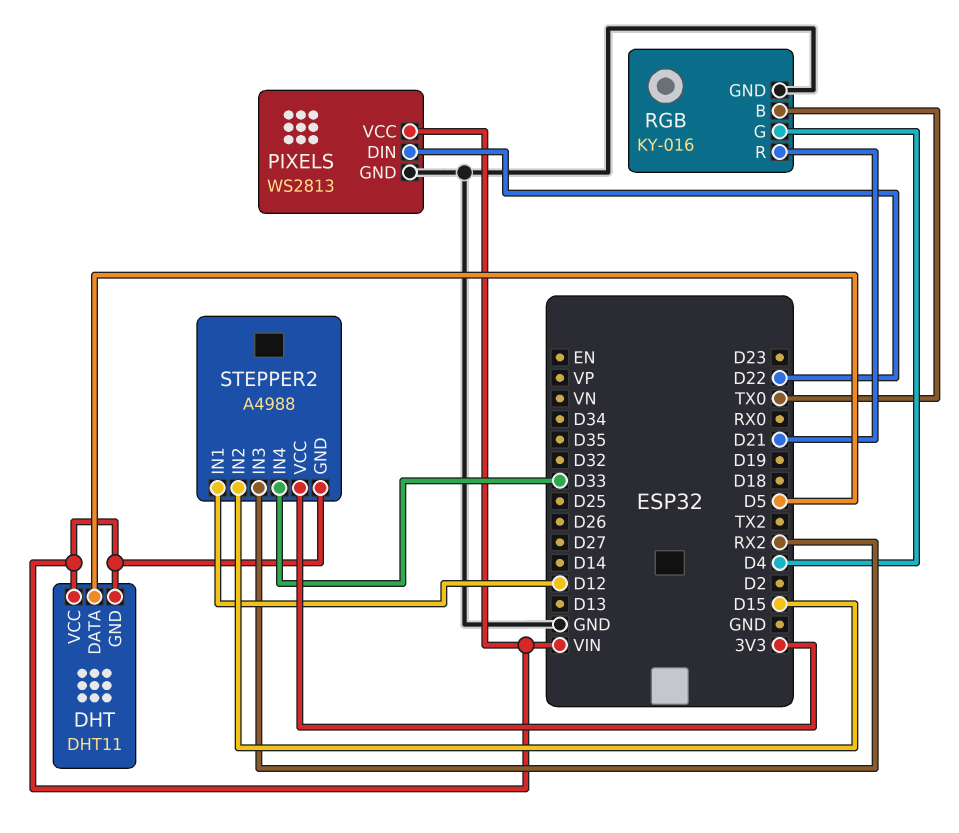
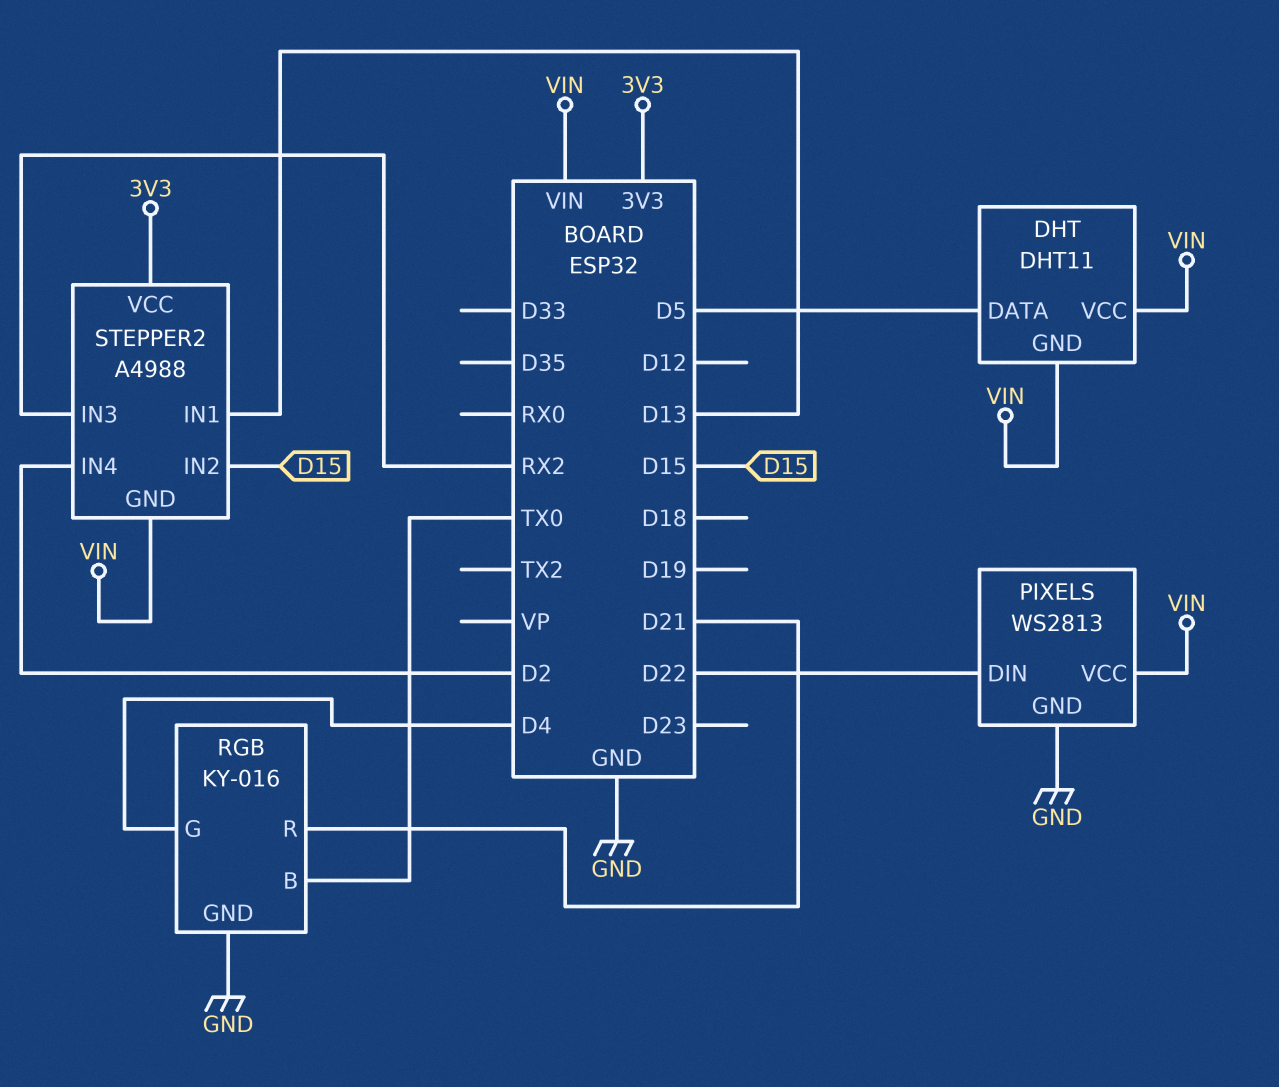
STEPPER2 pin IN1: D12 -> D13
STEPPER2 pin IN4: D33 -> D2

